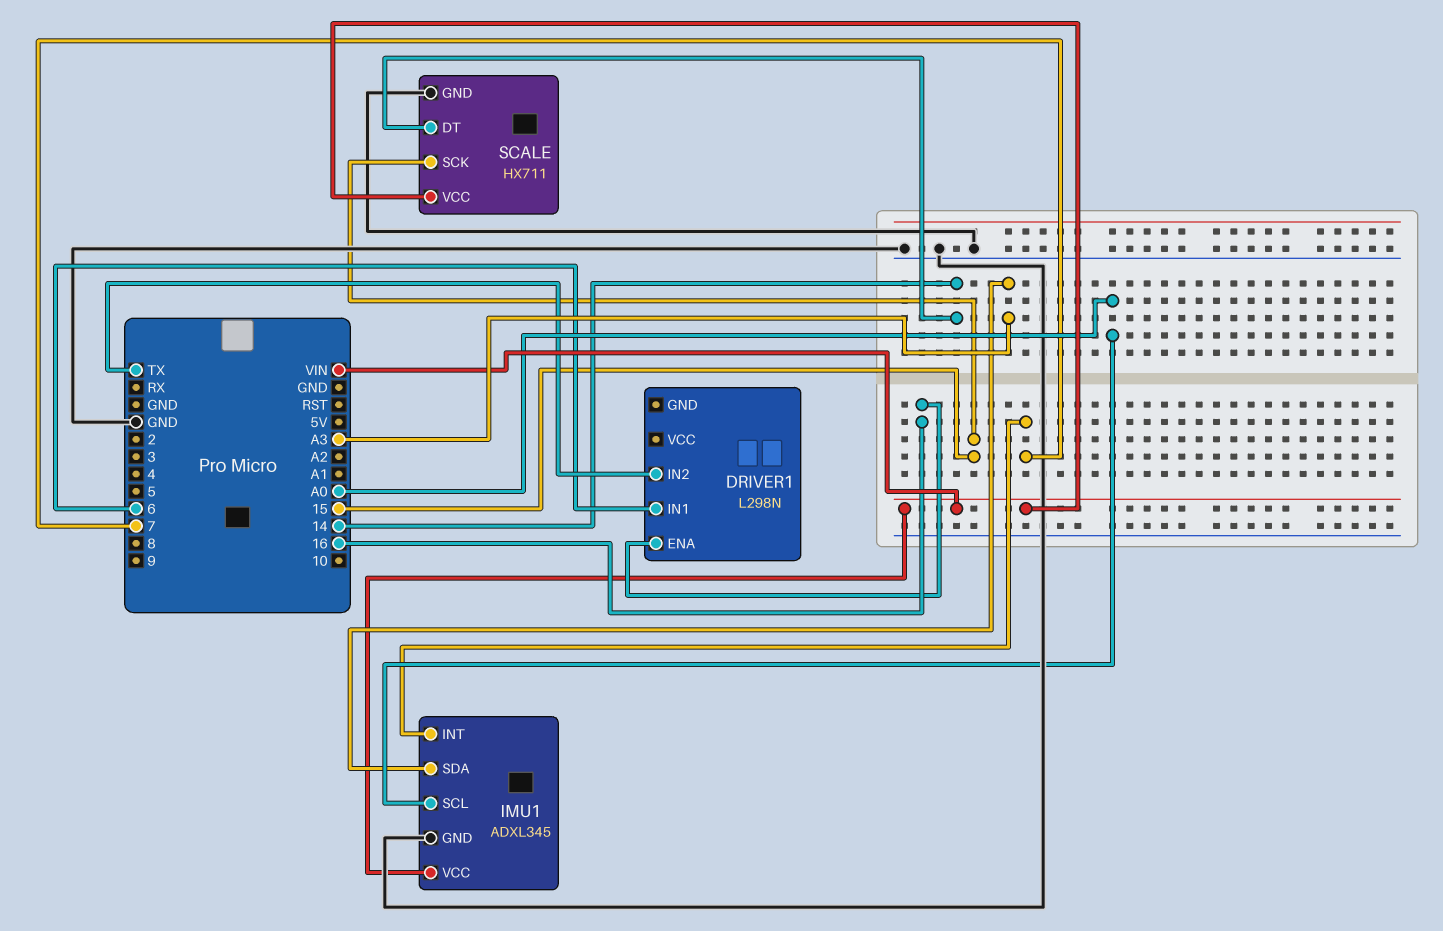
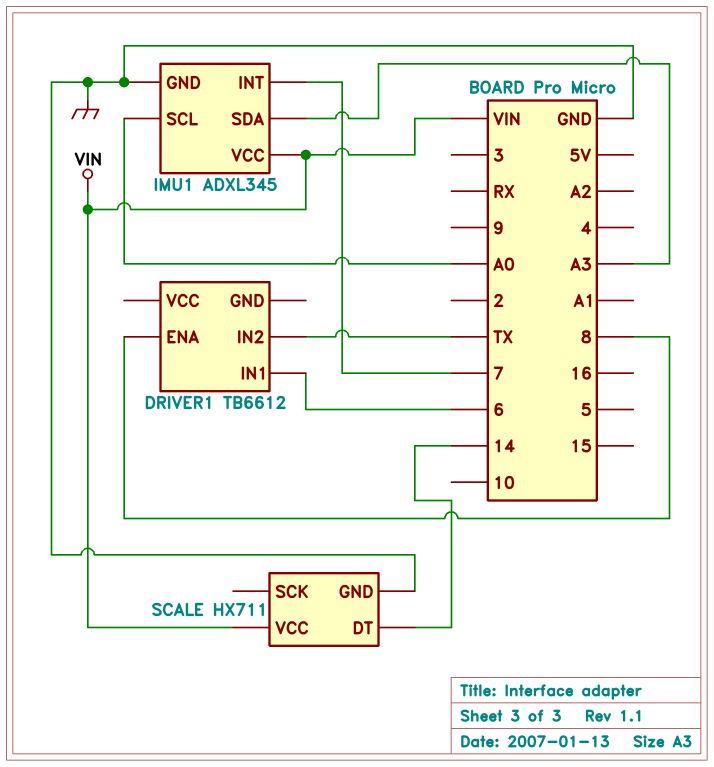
DRIVER1: L298N -> TB6612
DRIVER1 pin ENA: 16 -> 8
SCALE pin SCK: 15 -> none

